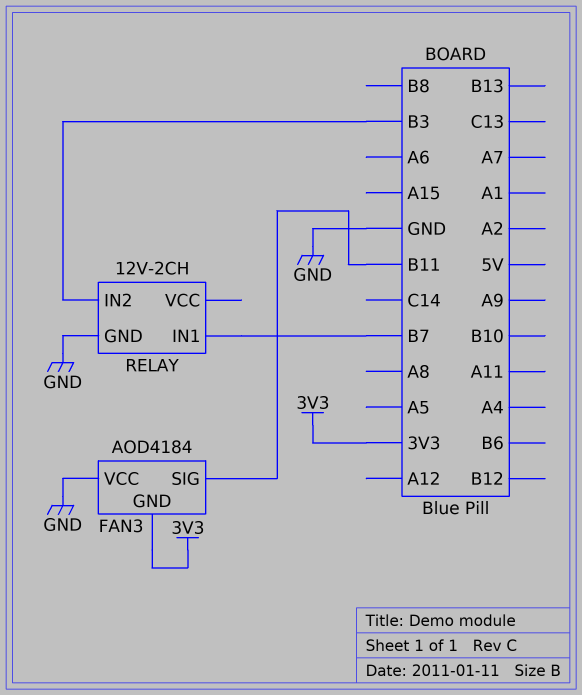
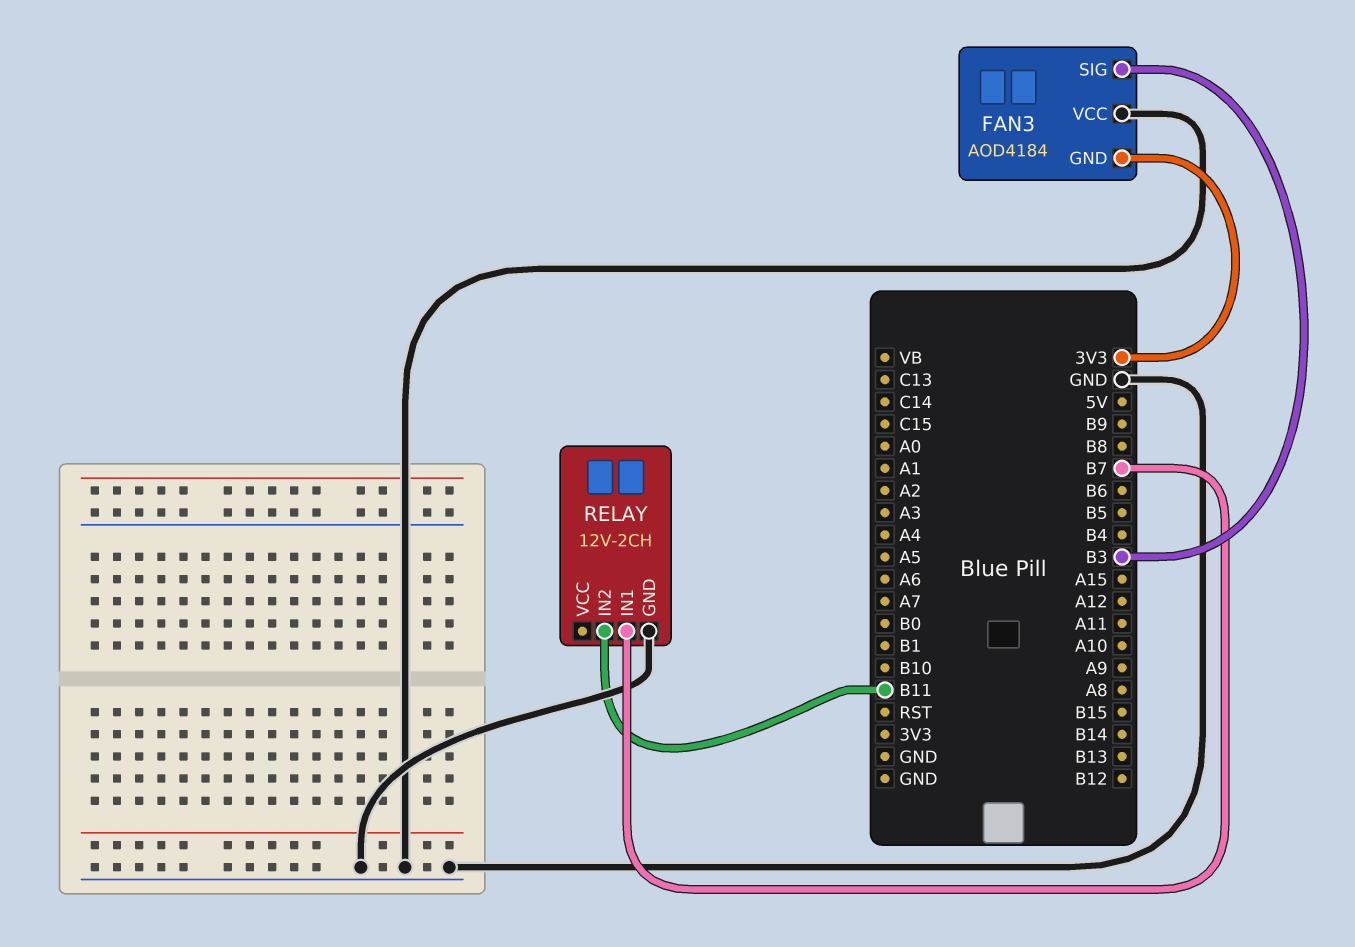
FAN3 pin SIG: B11 -> B3
RELAY pin IN2: B3 -> B11

